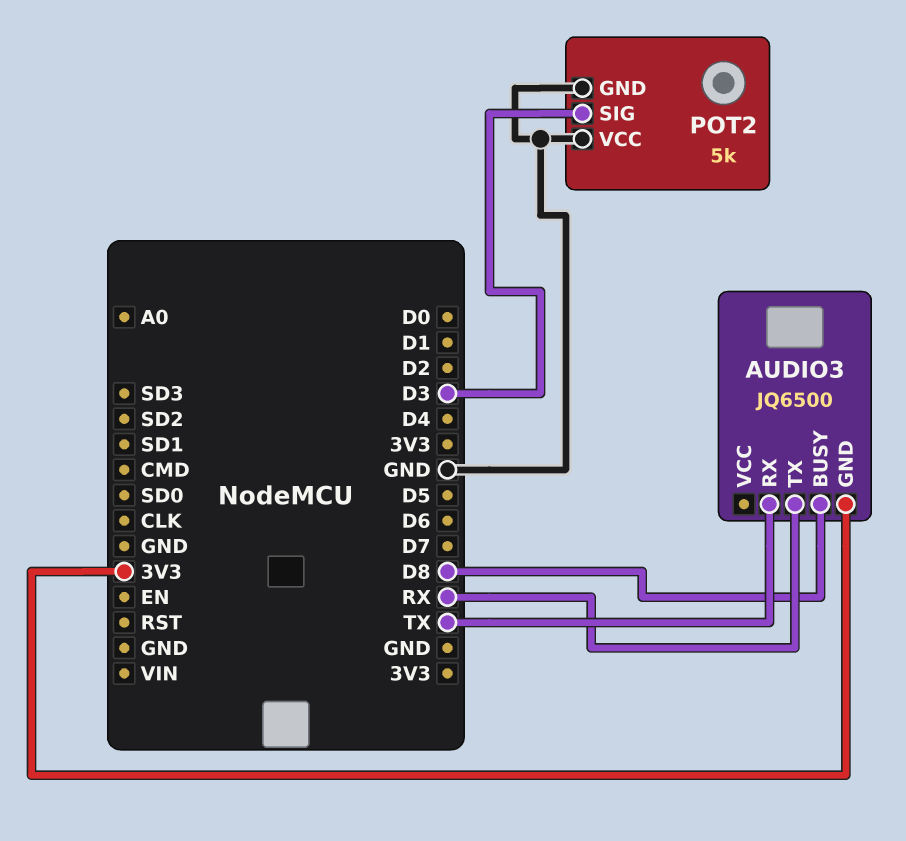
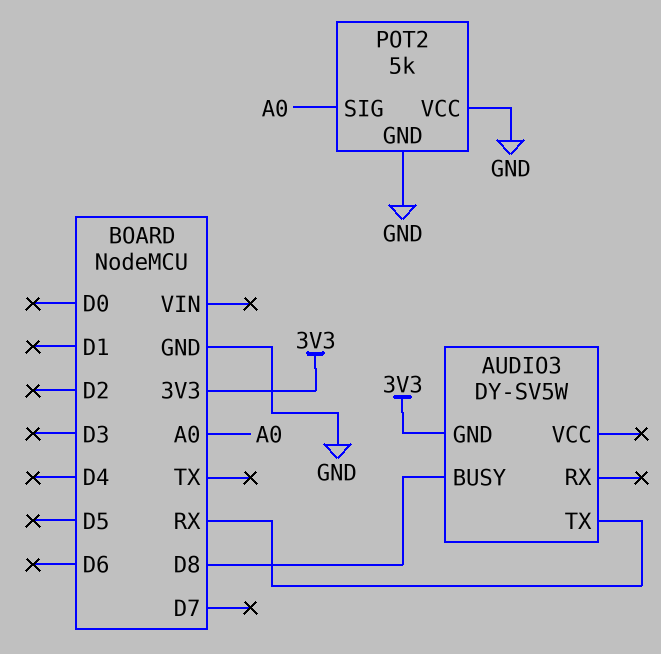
AUDIO3: JQ6500 -> DY-SV5W
AUDIO3 pin RX: TX -> none
POT2 pin SIG: D3 -> A0

